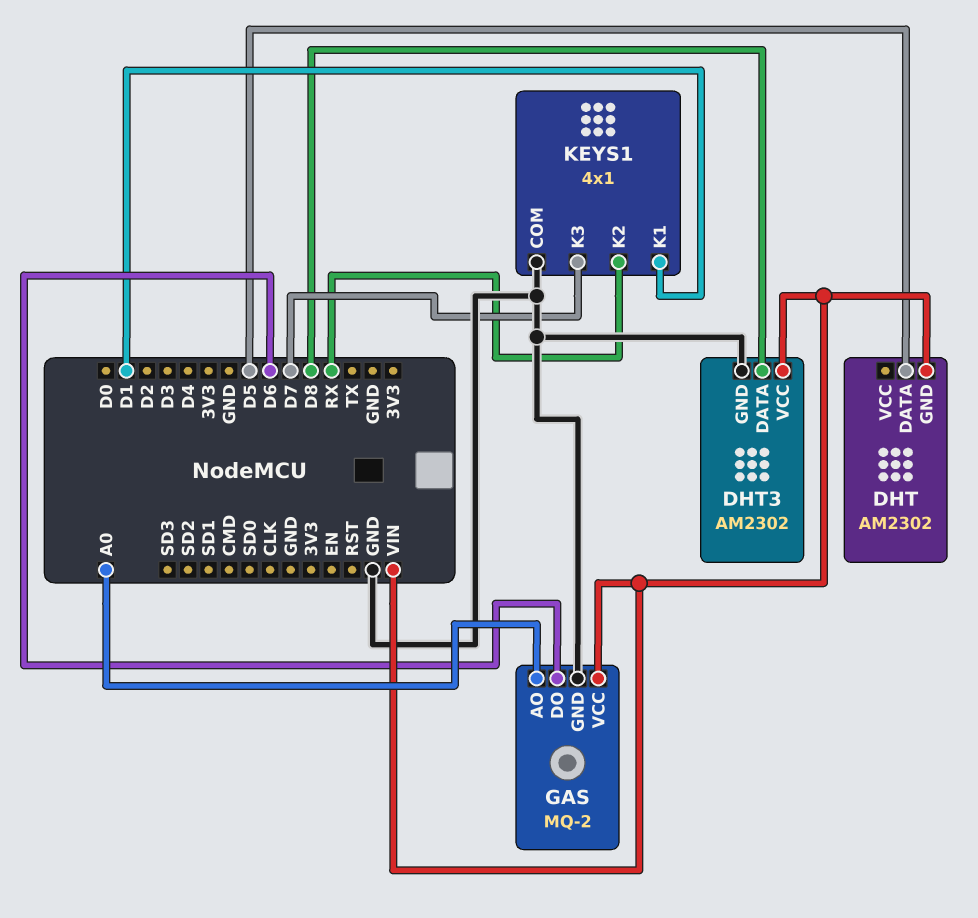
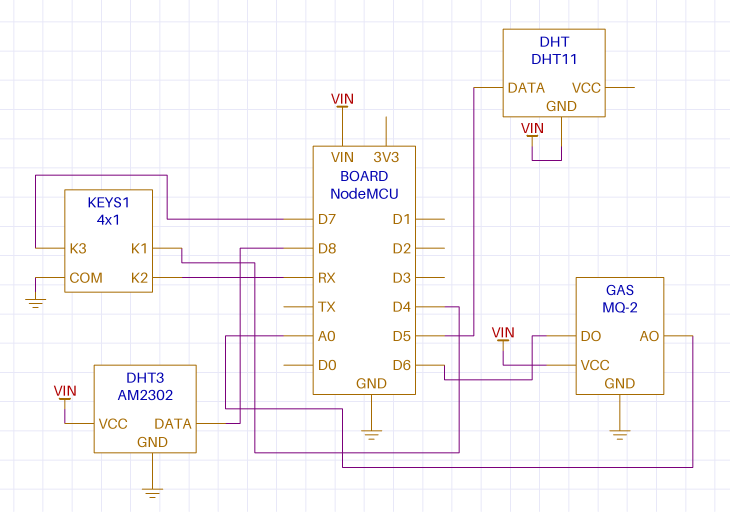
DHT: AM2302 -> DHT11
KEYS1 pin K1: D1 -> D4

